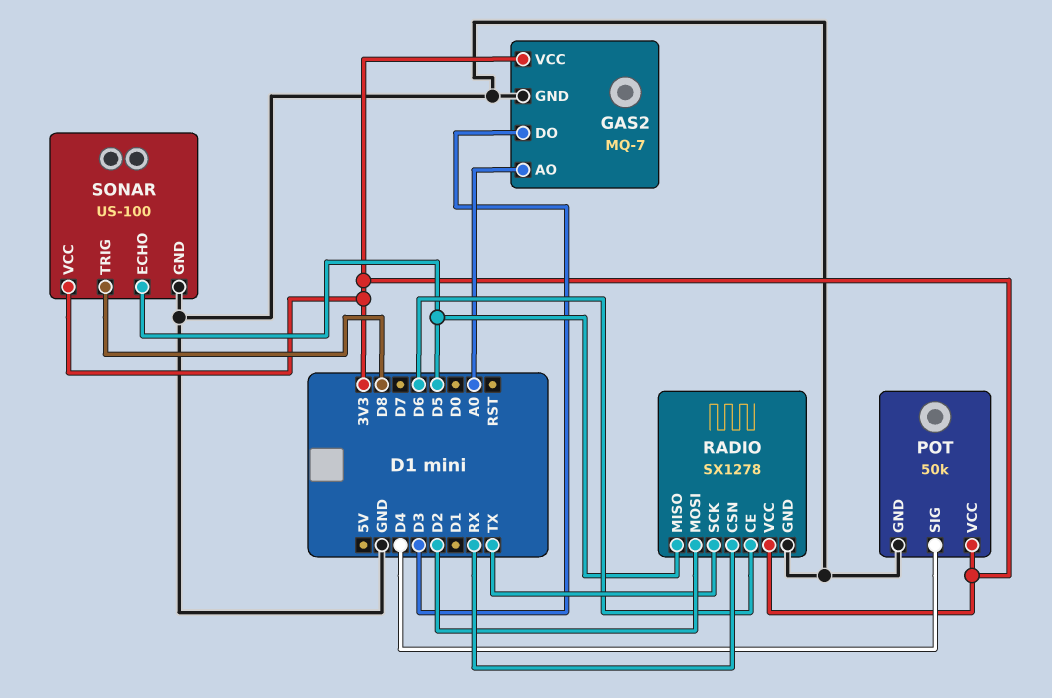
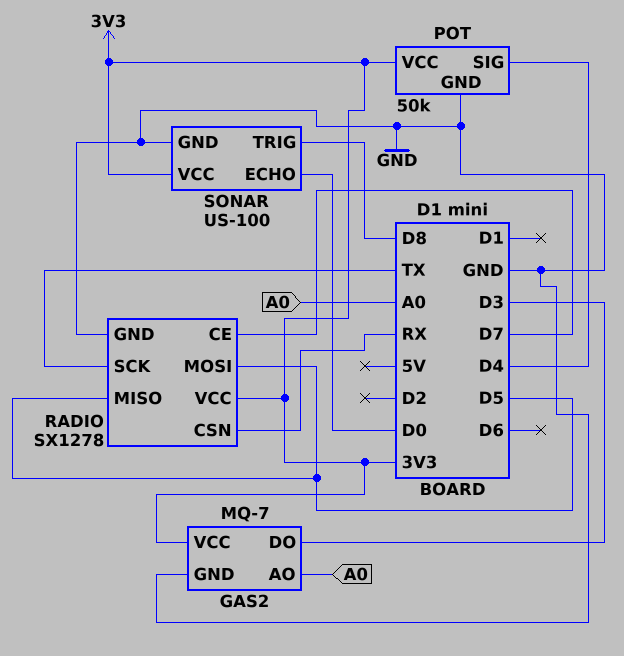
RADIO pin CE: D6 -> D7
RADIO pin MOSI: D2 -> D5
SONAR pin ECHO: D5 -> D0

